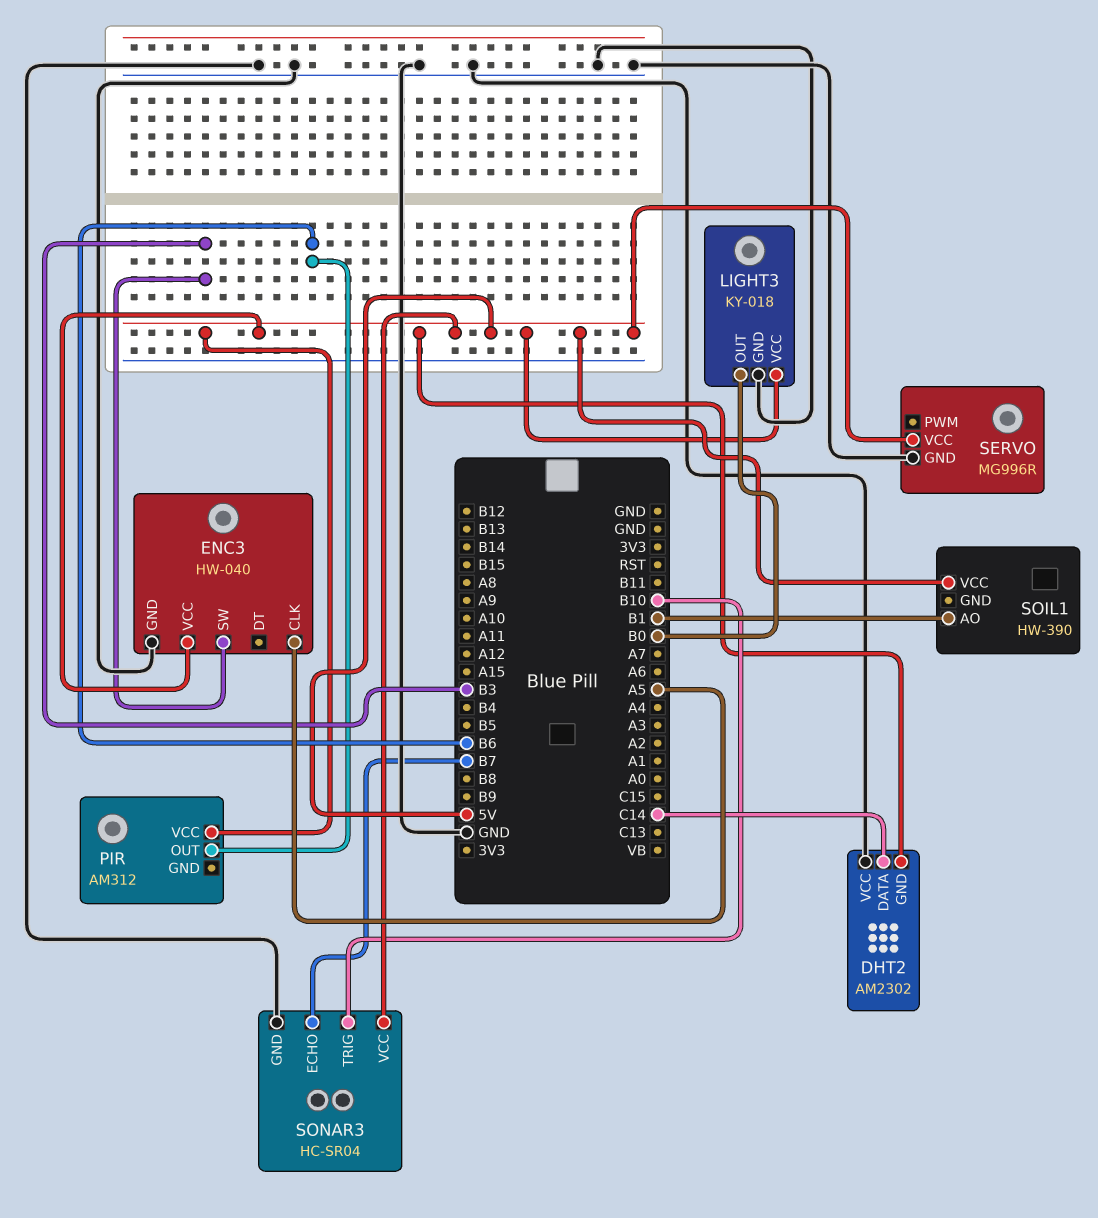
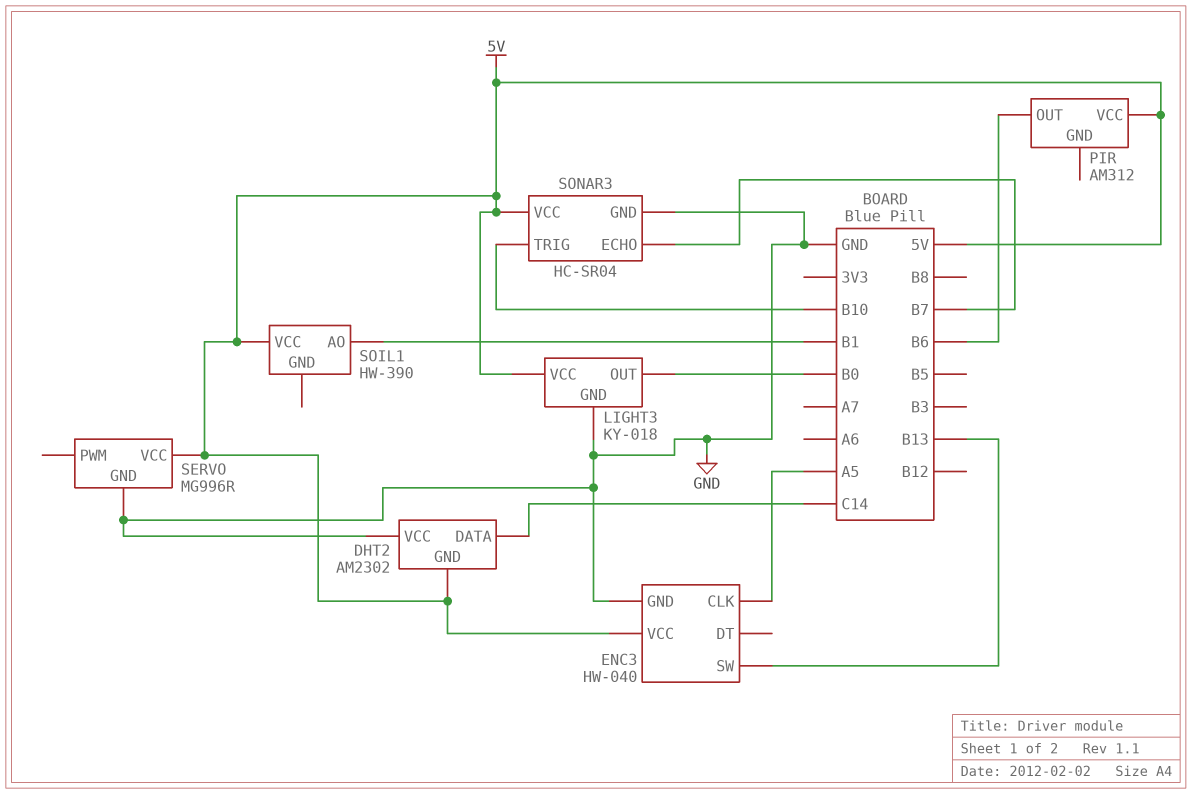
ENC3 pin SW: B3 -> B13

